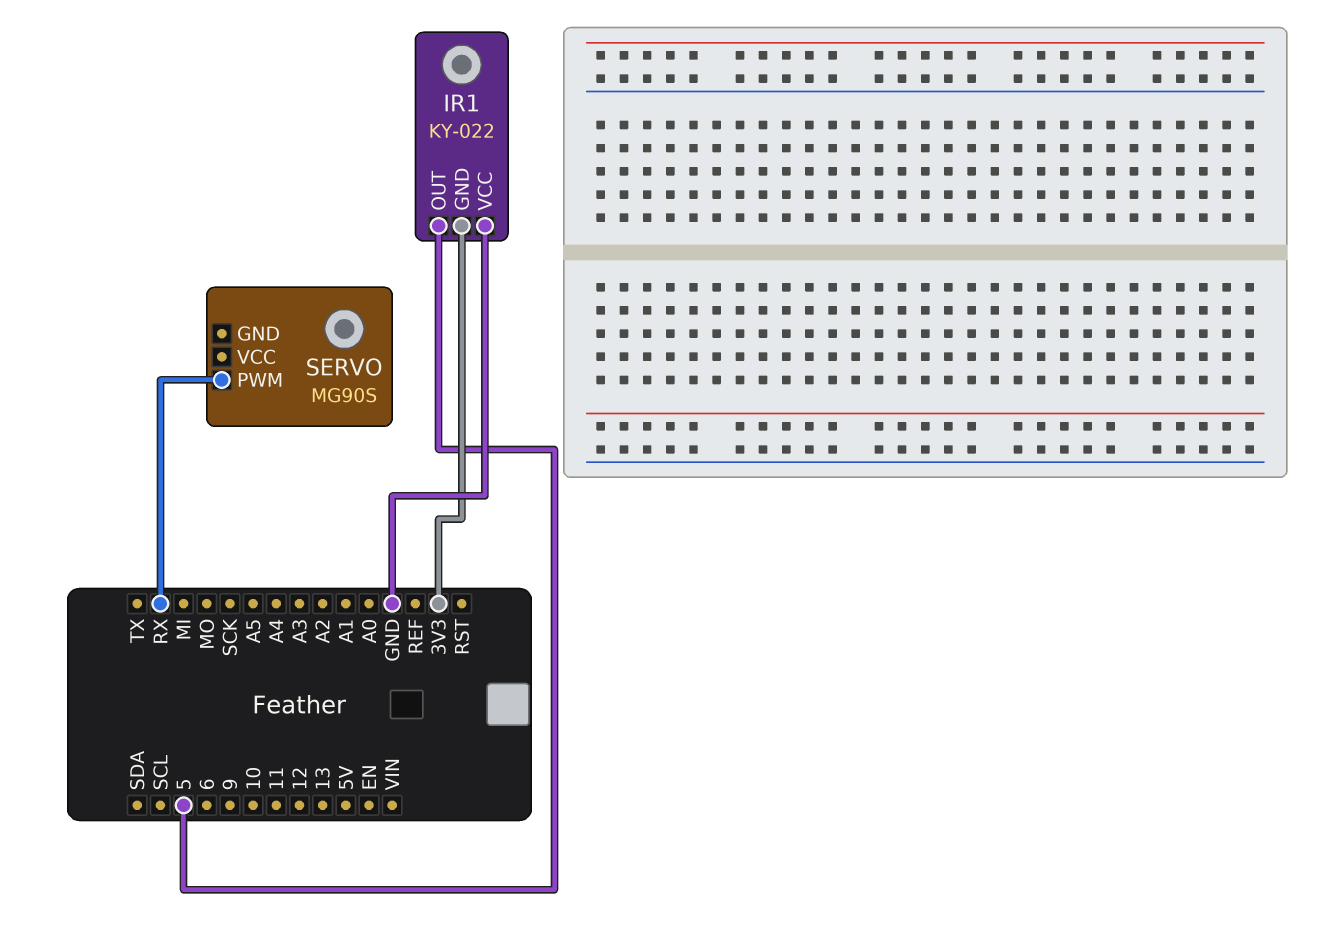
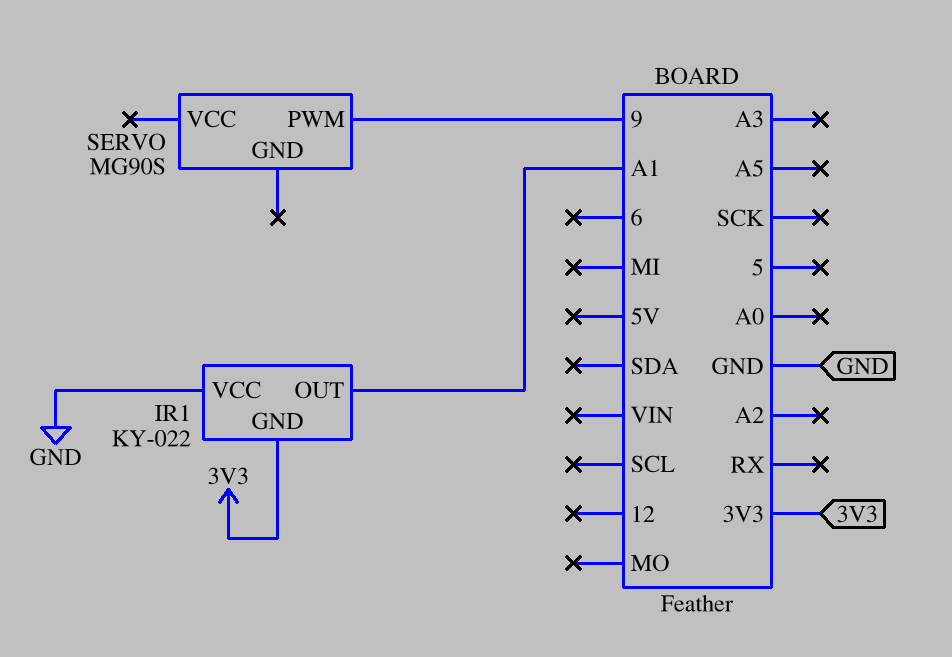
IR1 pin OUT: 5 -> A1
SERVO pin PWM: RX -> 9

